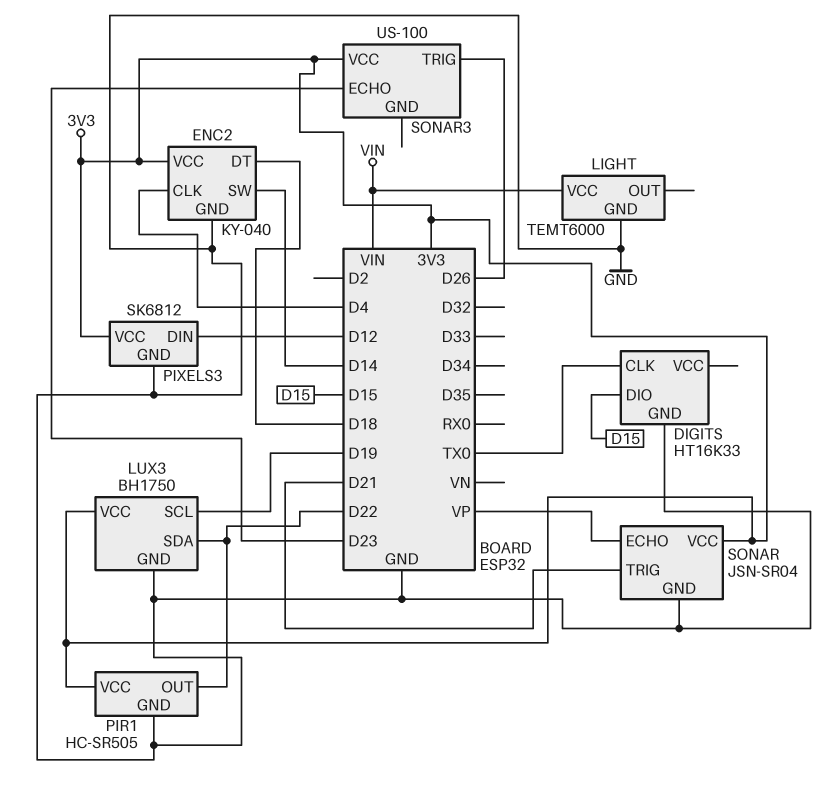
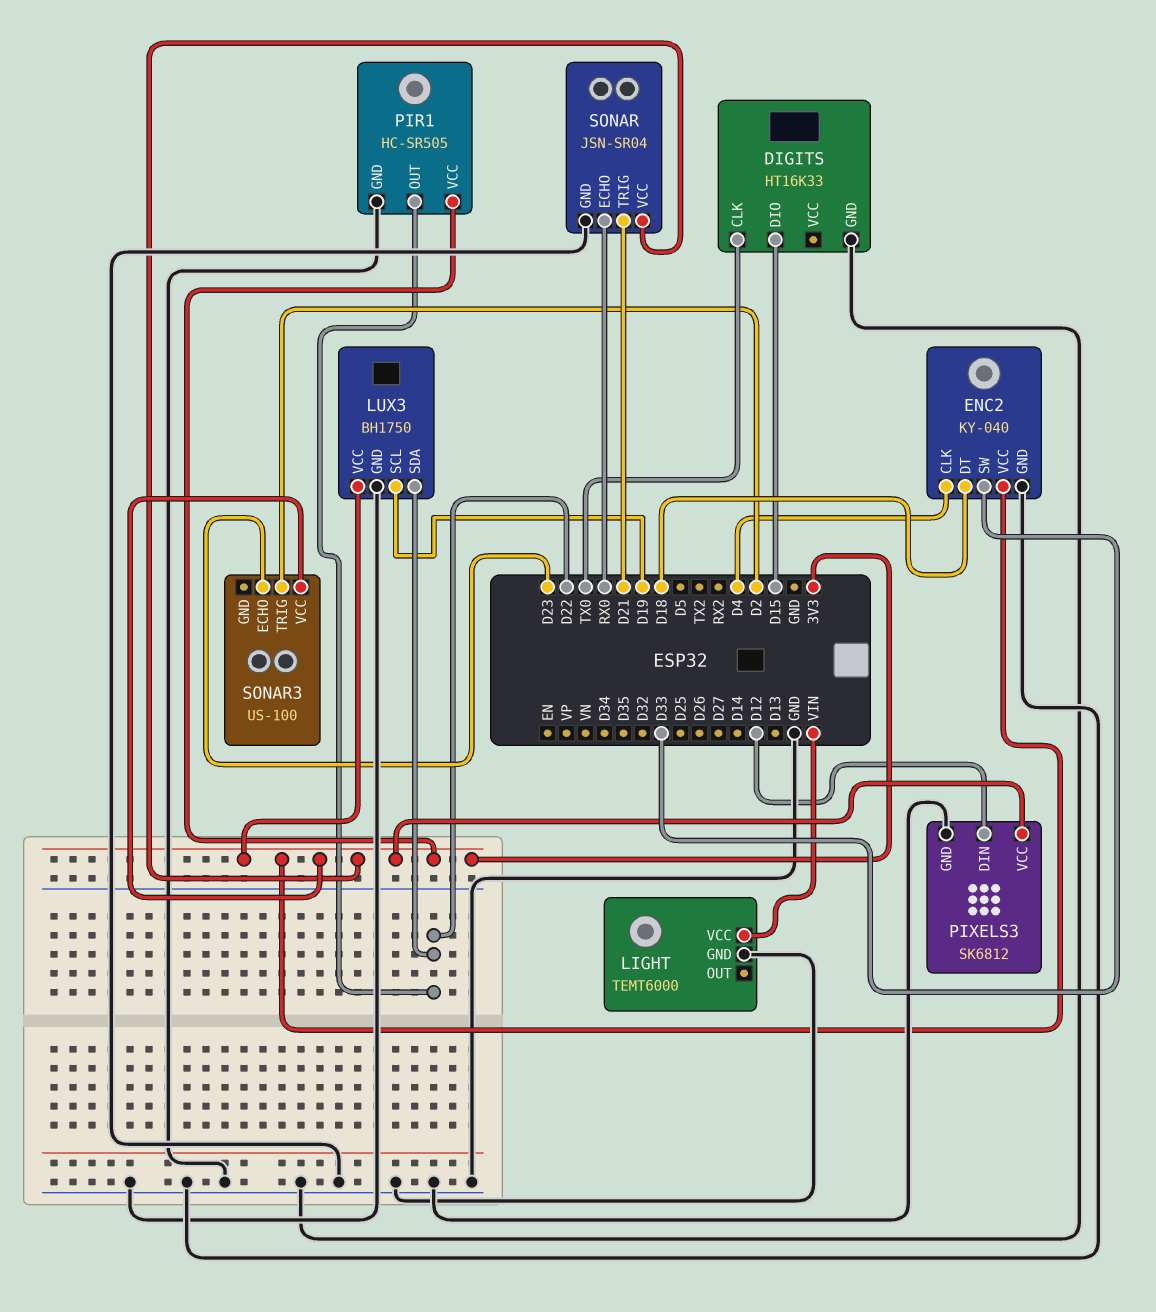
ENC2 pin SW: D14 -> D33
SONAR pin ECHO: VP -> RX0
SONAR3 pin TRIG: D26 -> D2

